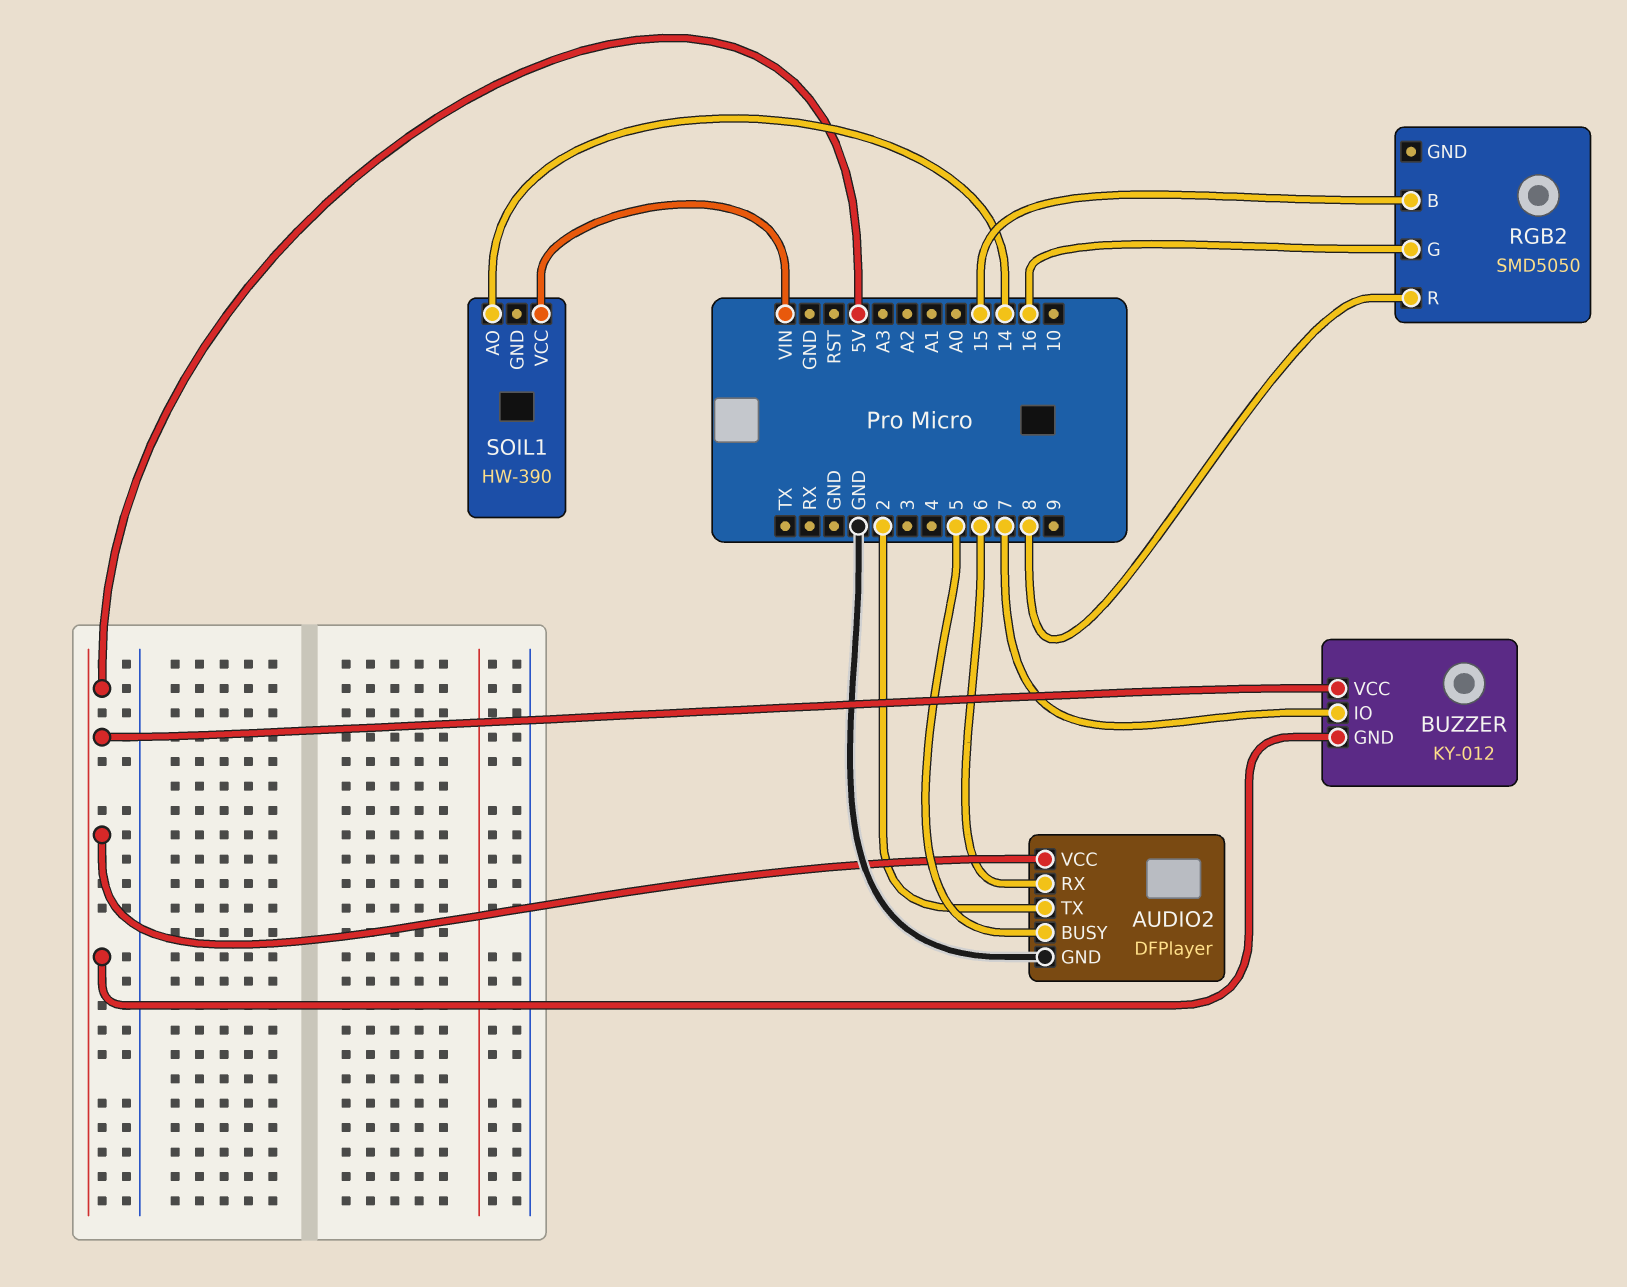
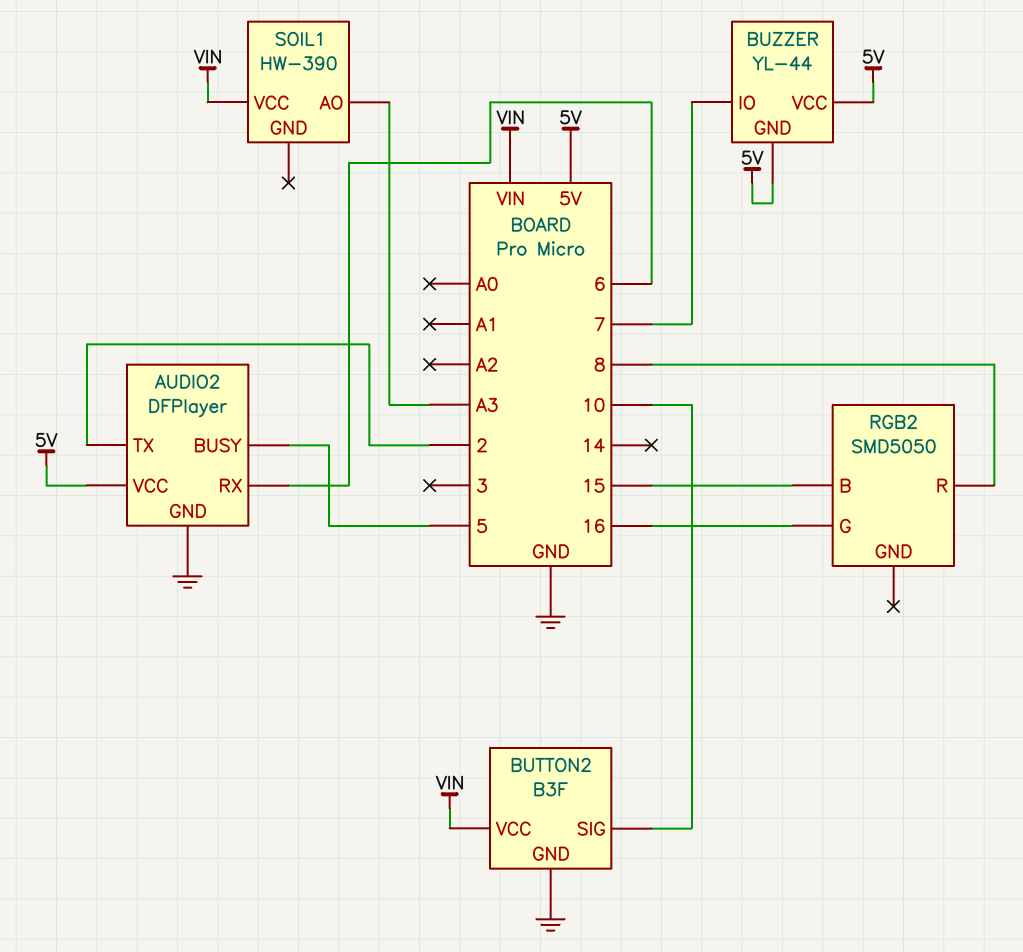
BUTTON2: none -> B3F
BUTTON2 pin GND: none -> GND
BUTTON2 pin SIG: none -> 10
BUTTON2 pin VCC: none -> VIN
BUZZER: KY-012 -> YL-44
SOIL1 pin AO: 14 -> A3

